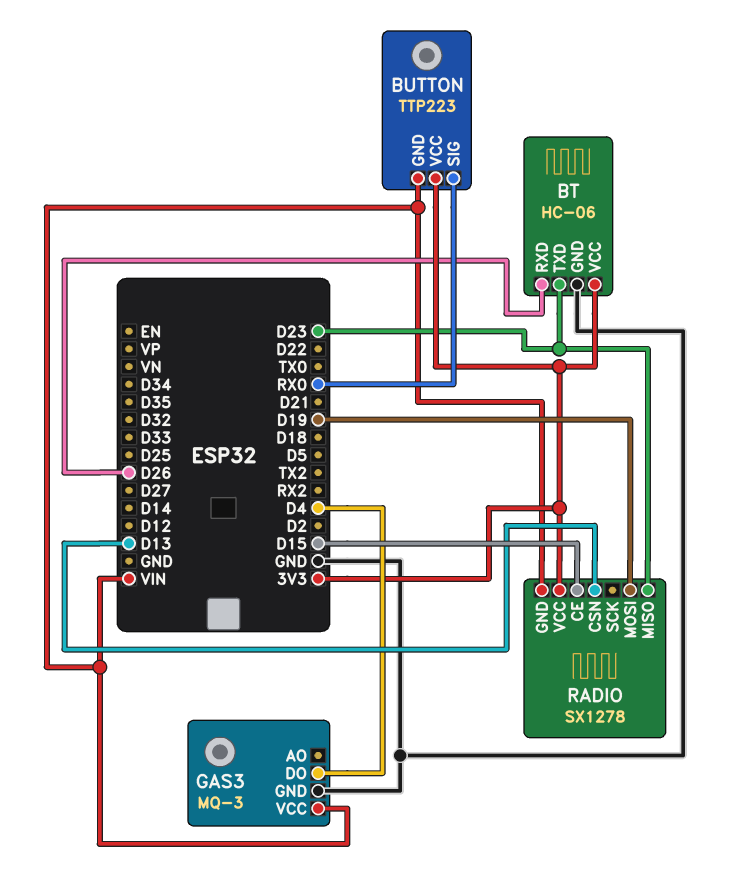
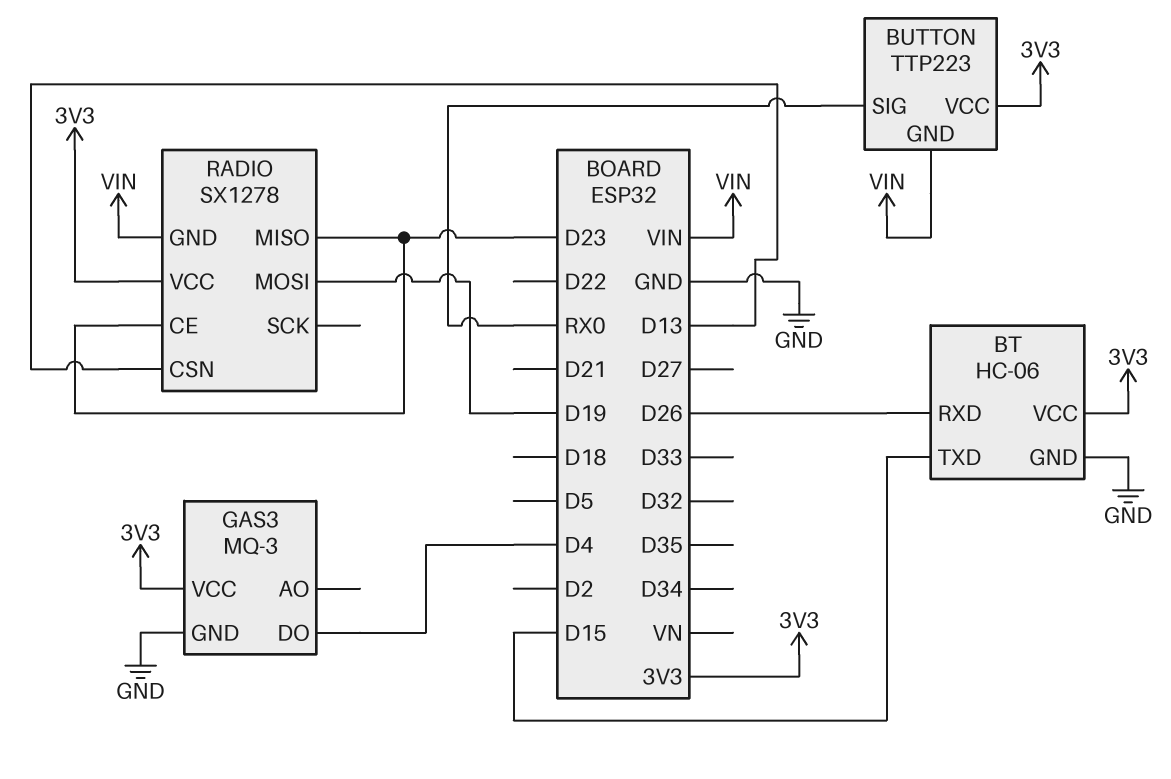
BT pin TXD: D23 -> D15
GAS3 pin VCC: VIN -> 3V3
RADIO pin CE: D15 -> D23

